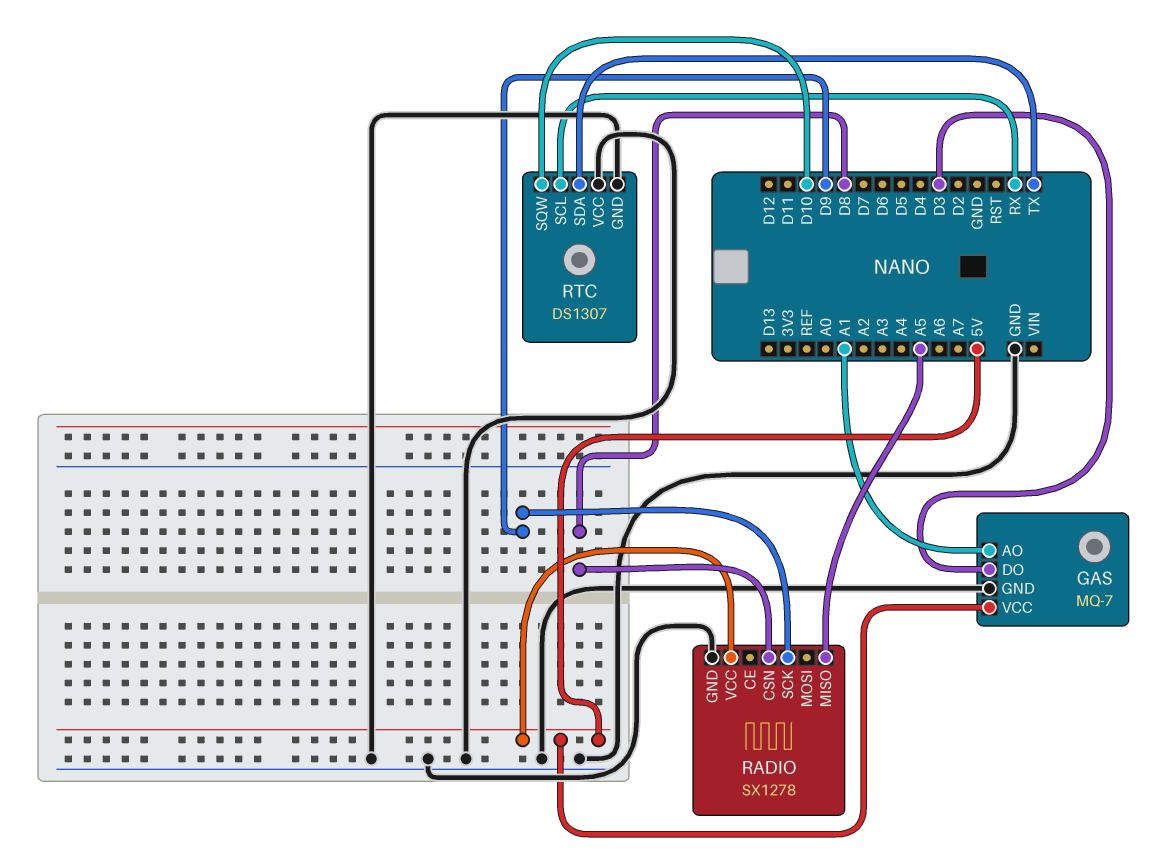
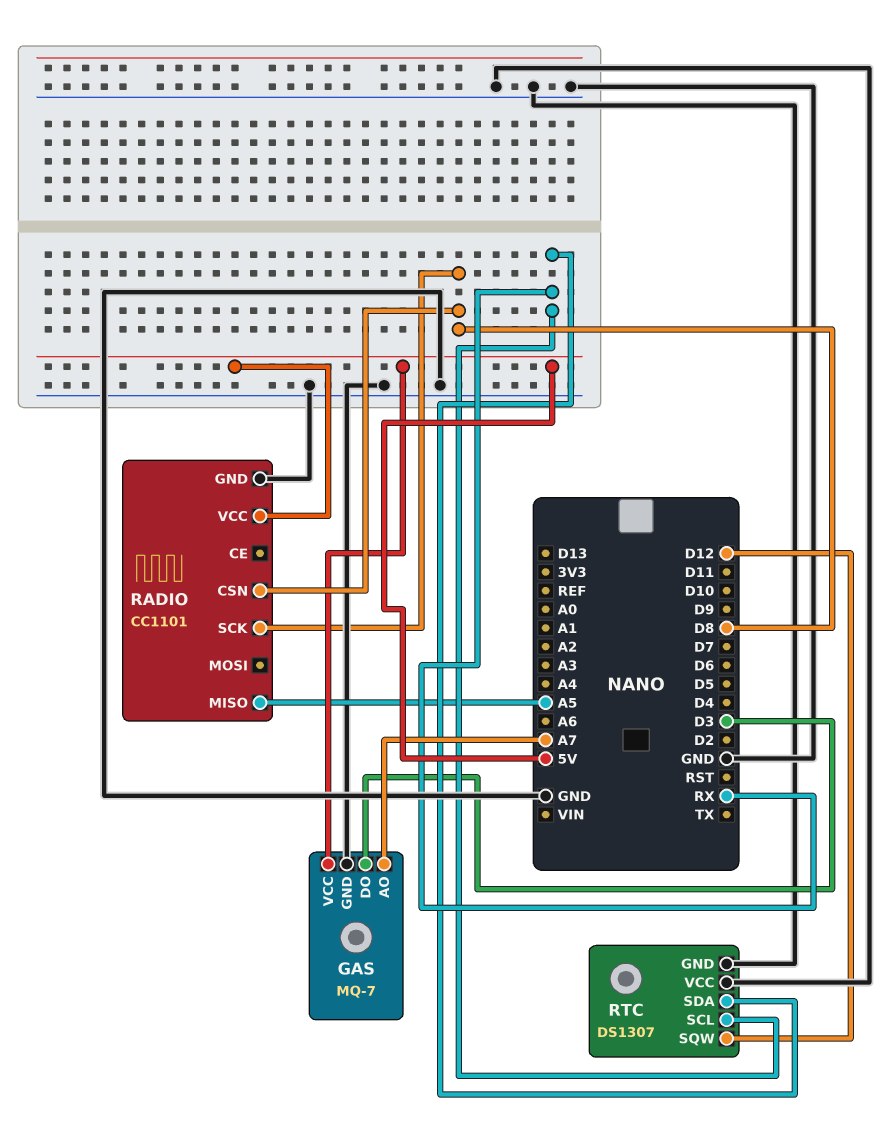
GAS pin AO: A1 -> A7
RADIO: SX1278 -> CC1101
RADIO pin SCK: D9 -> D8
RTC pin SDA: TX -> RX
RTC pin SQW: D10 -> D12

